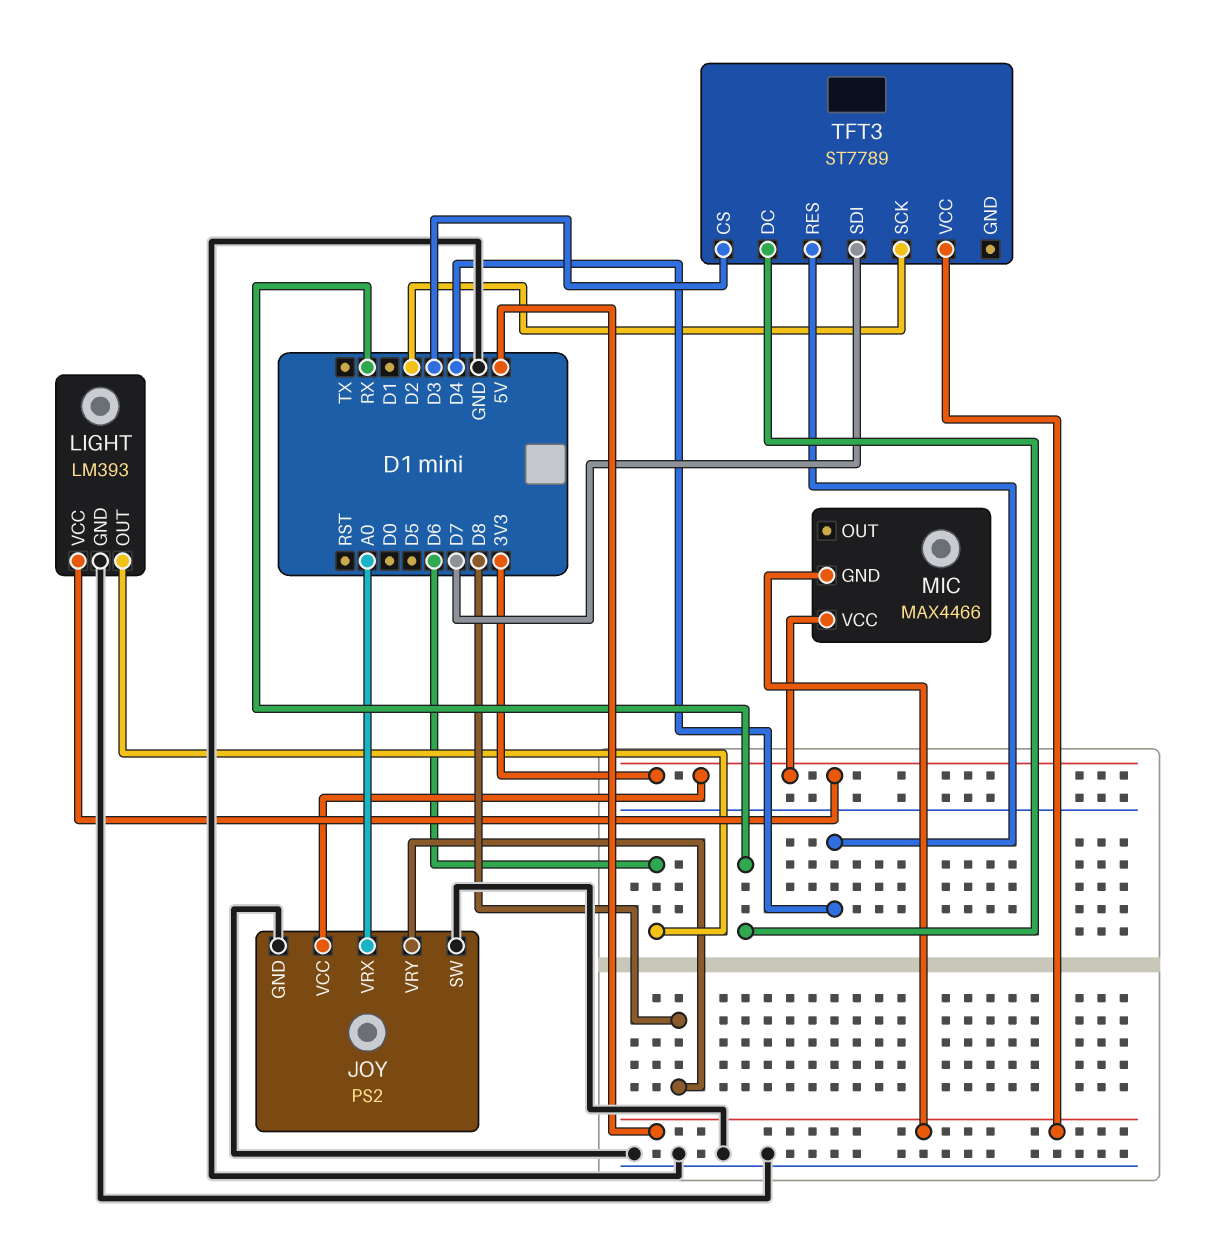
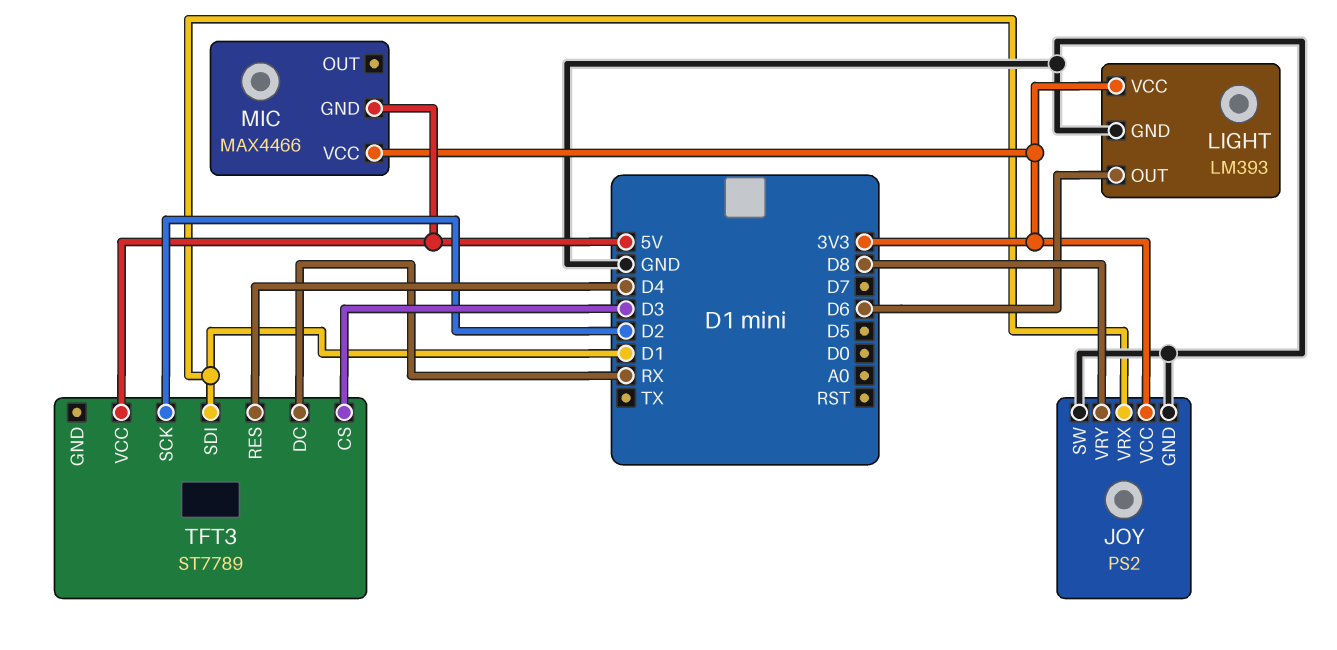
JOY pin VRX: A0 -> D1
TFT3 pin SDI: D7 -> D1

